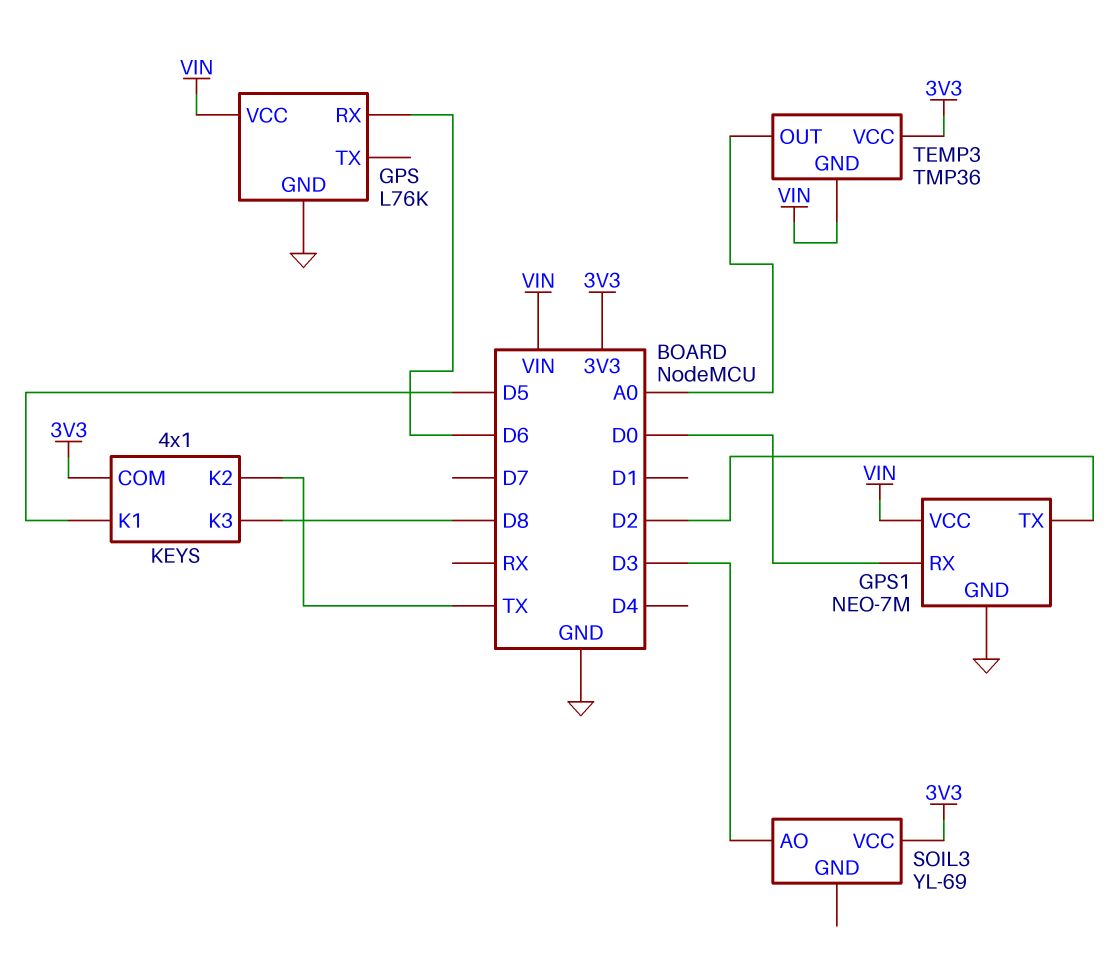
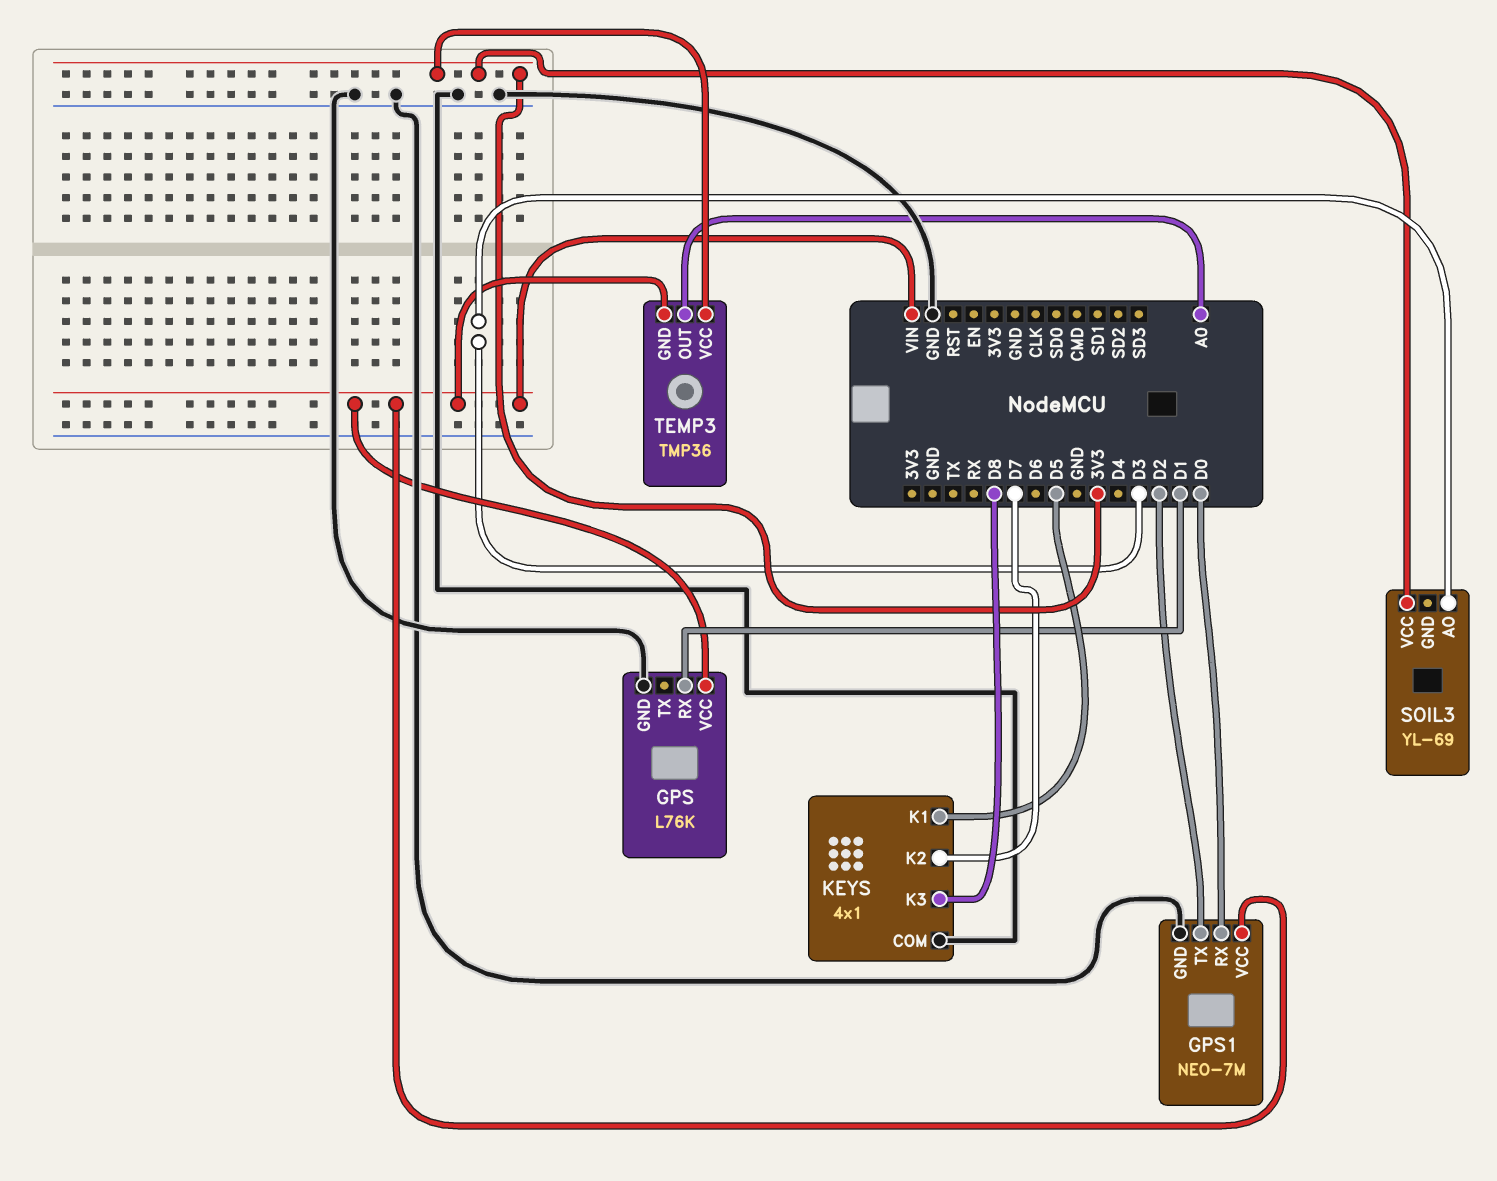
GPS pin RX: D6 -> D1
KEYS pin COM: 3V3 -> GND
KEYS pin K2: TX -> D7

